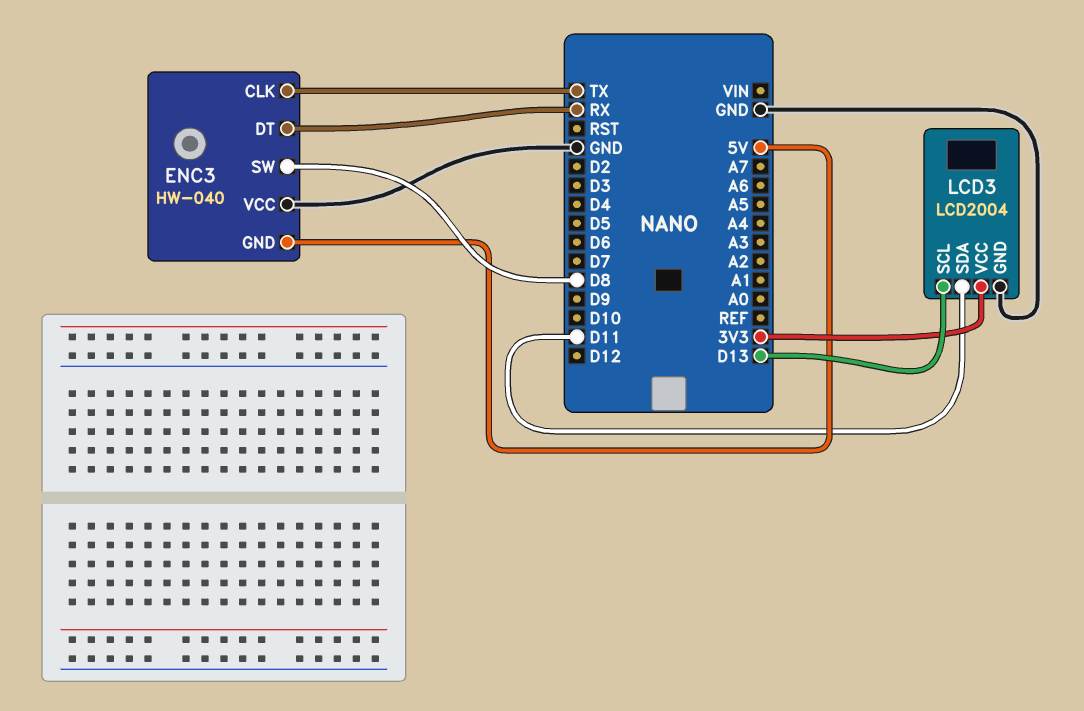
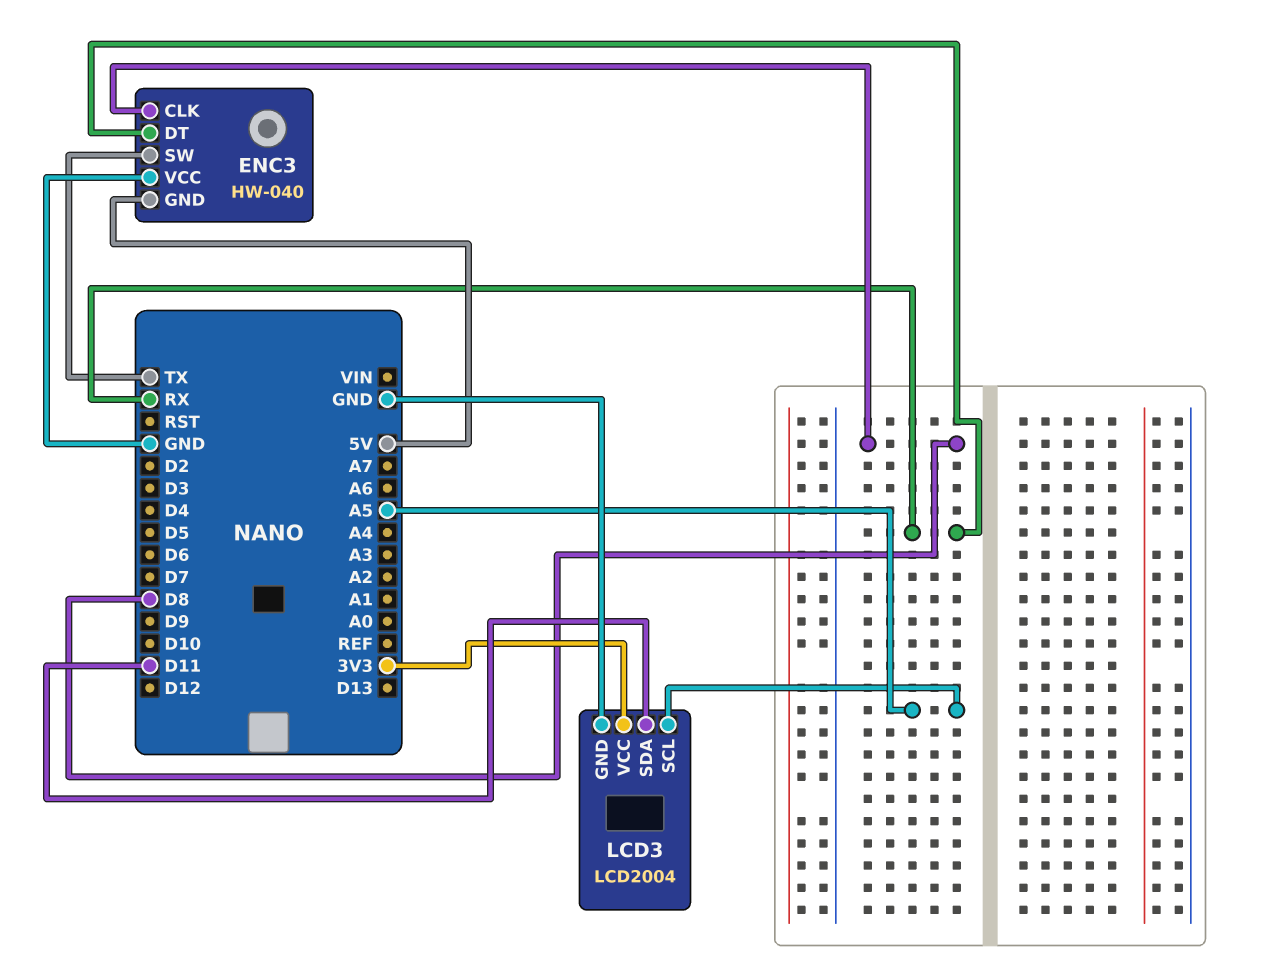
ENC3 pin CLK: TX -> D8
ENC3 pin SW: D8 -> TX
LCD3 pin SCL: D13 -> A5

